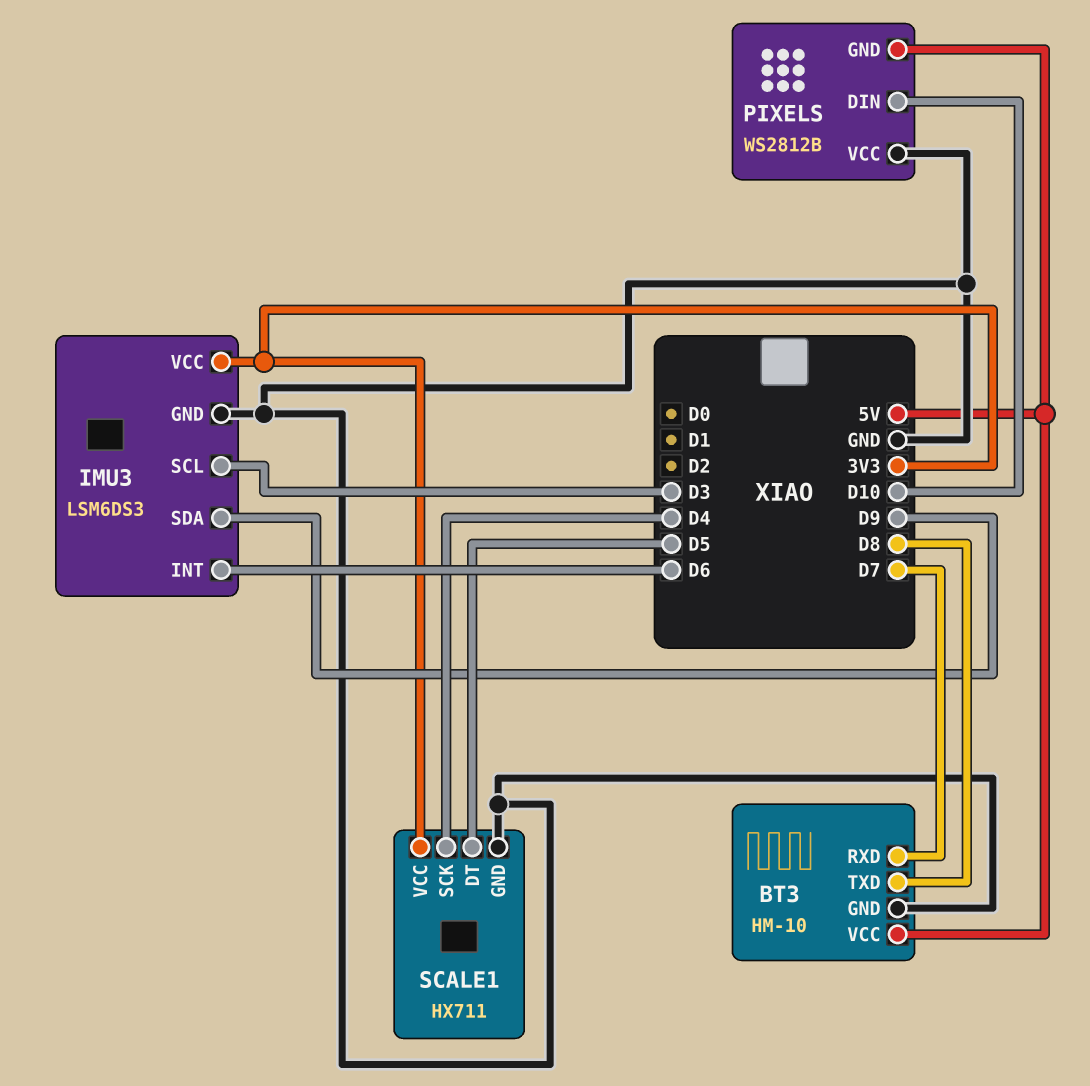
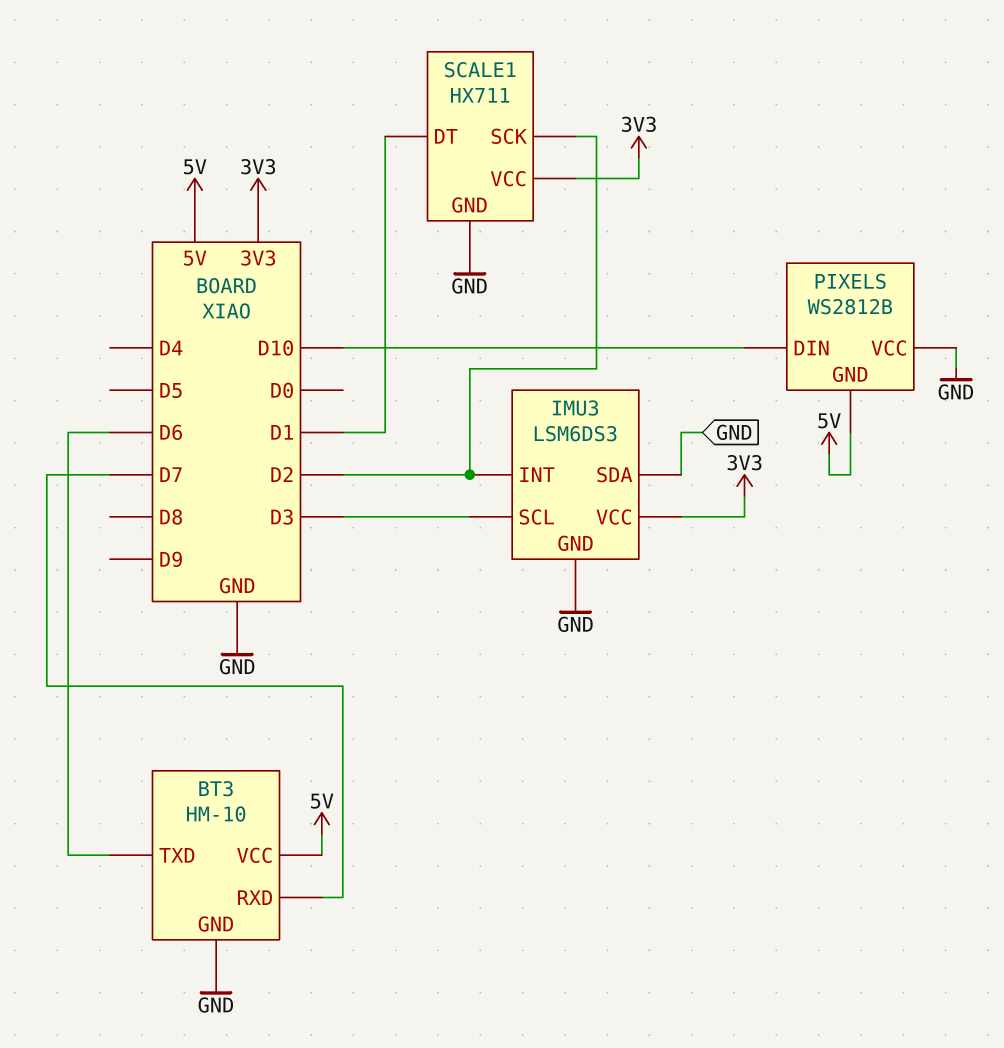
BT3 pin TXD: D8 -> D6
IMU3 pin INT: D6 -> D2
IMU3 pin SDA: D9 -> GND
SCALE1 pin DT: D5 -> D1
SCALE1 pin SCK: D4 -> D2

